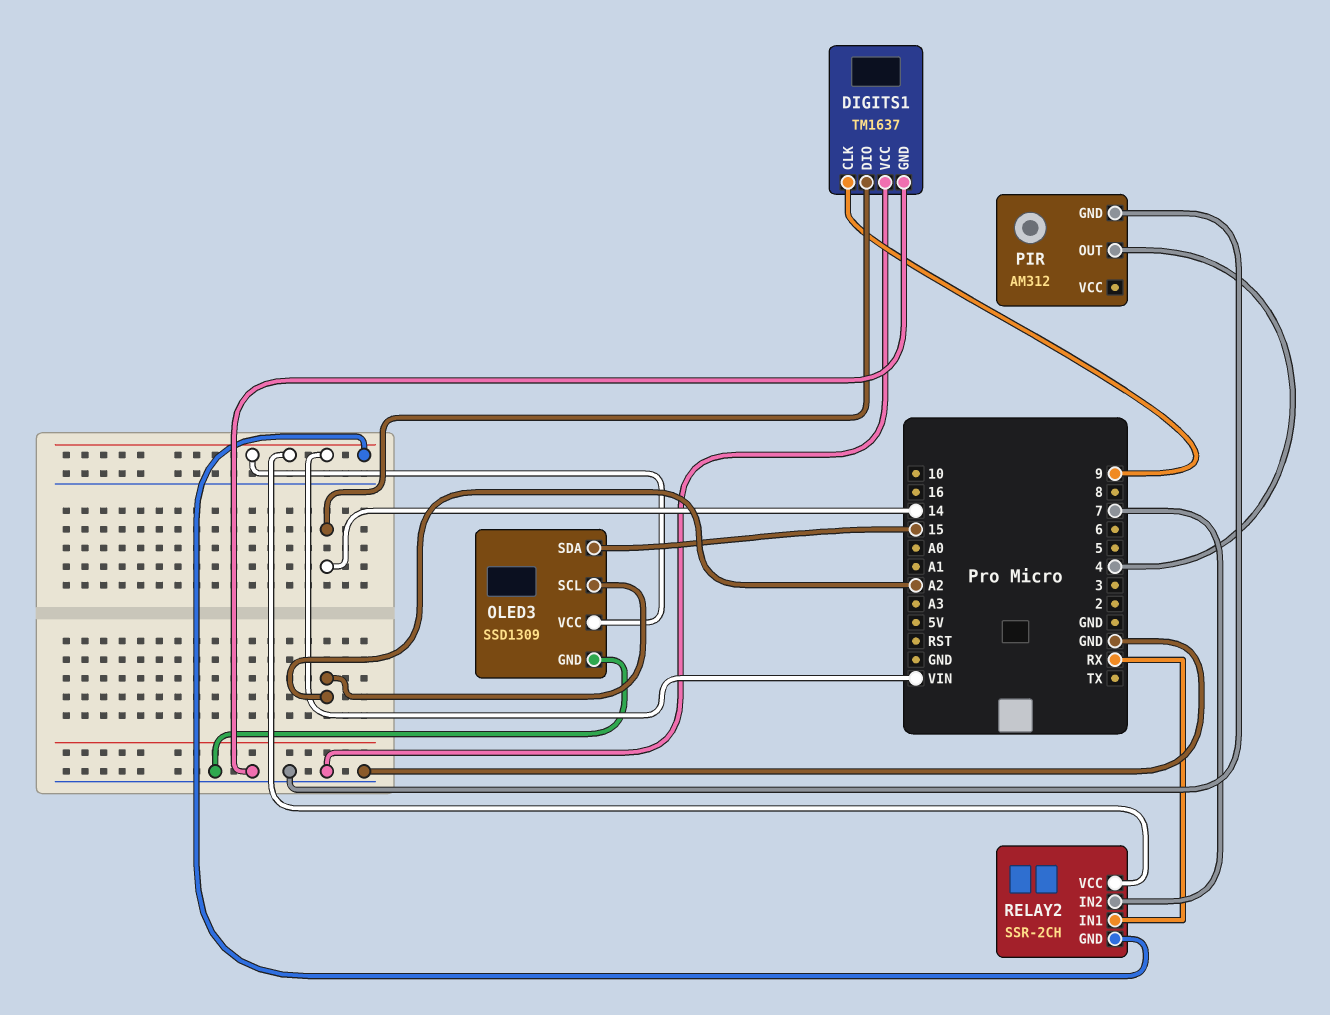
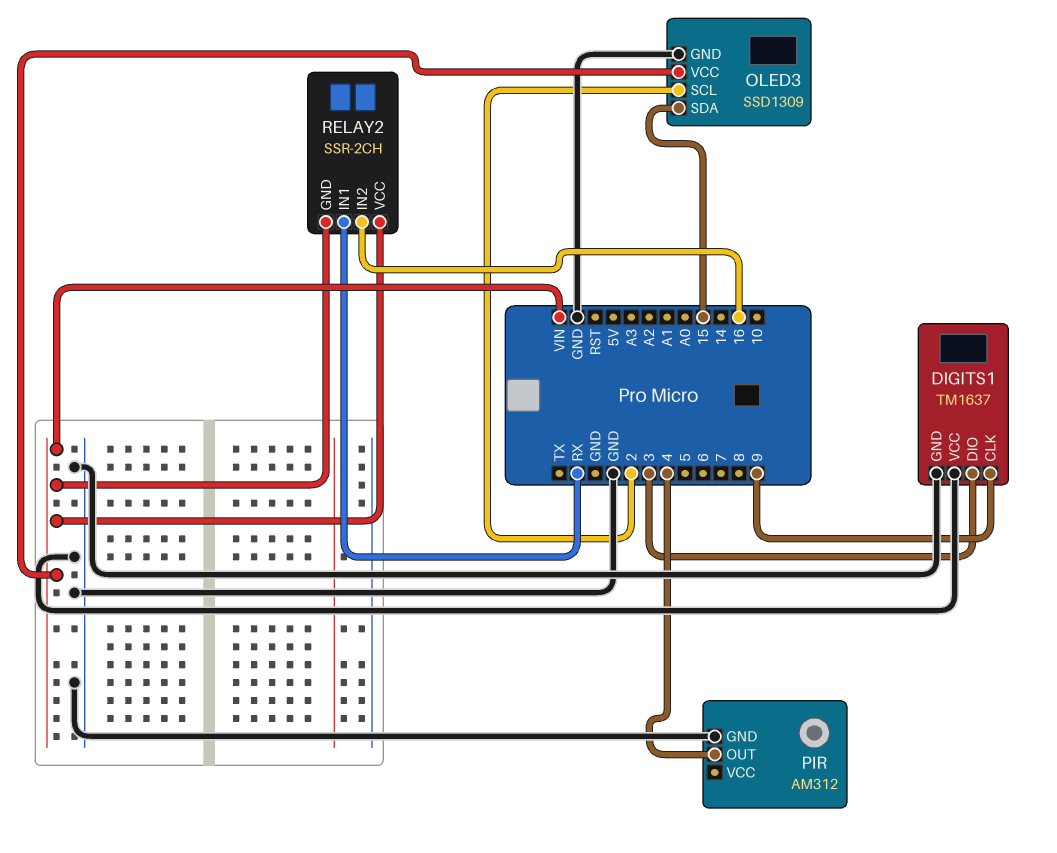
DIGITS1 pin DIO: 14 -> 3
OLED3 pin SCL: A2 -> 2
RELAY2 pin IN2: 7 -> 16

